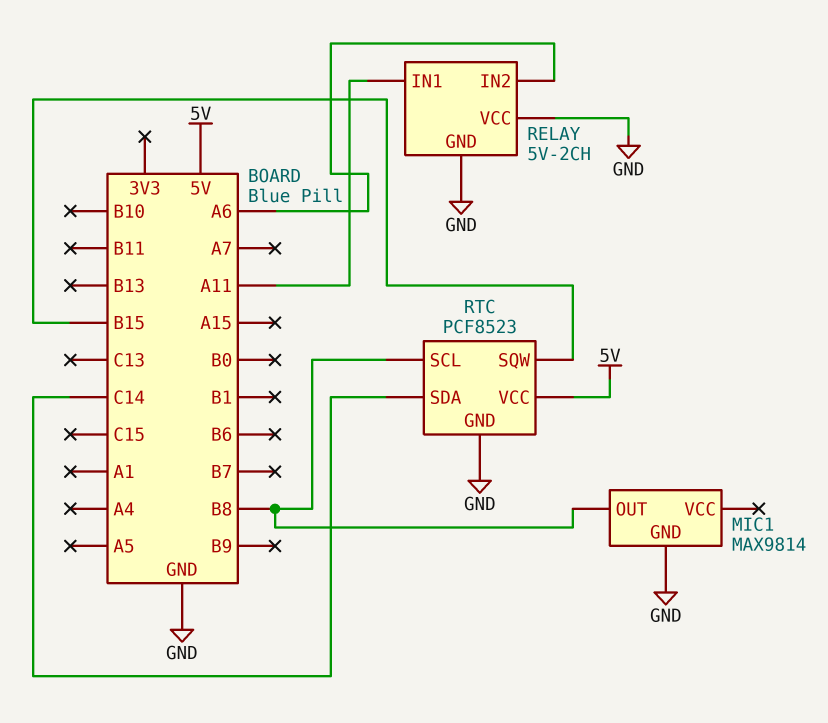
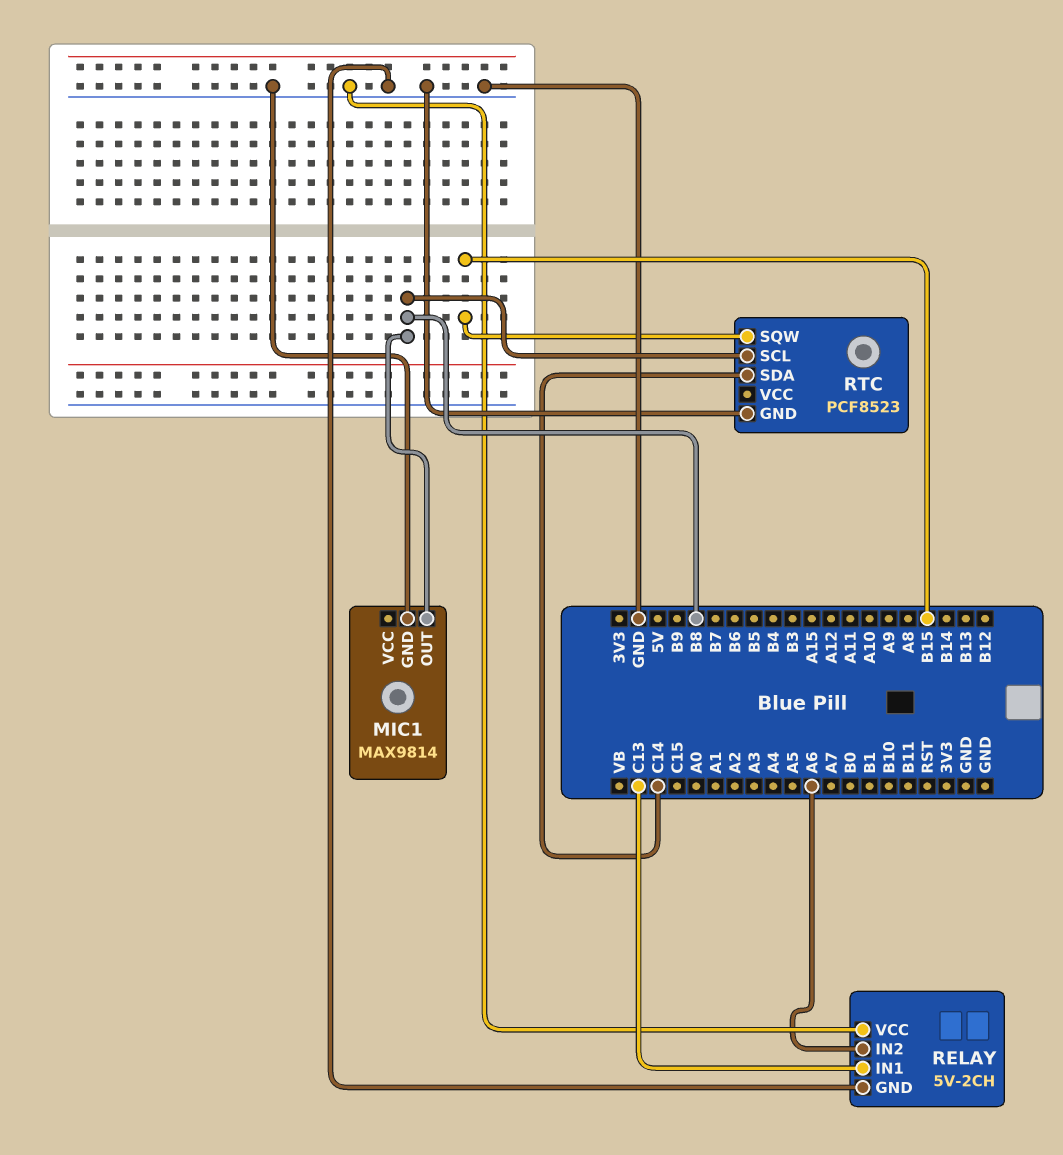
RELAY pin IN1: A11 -> C13
RTC pin VCC: 5V -> none

